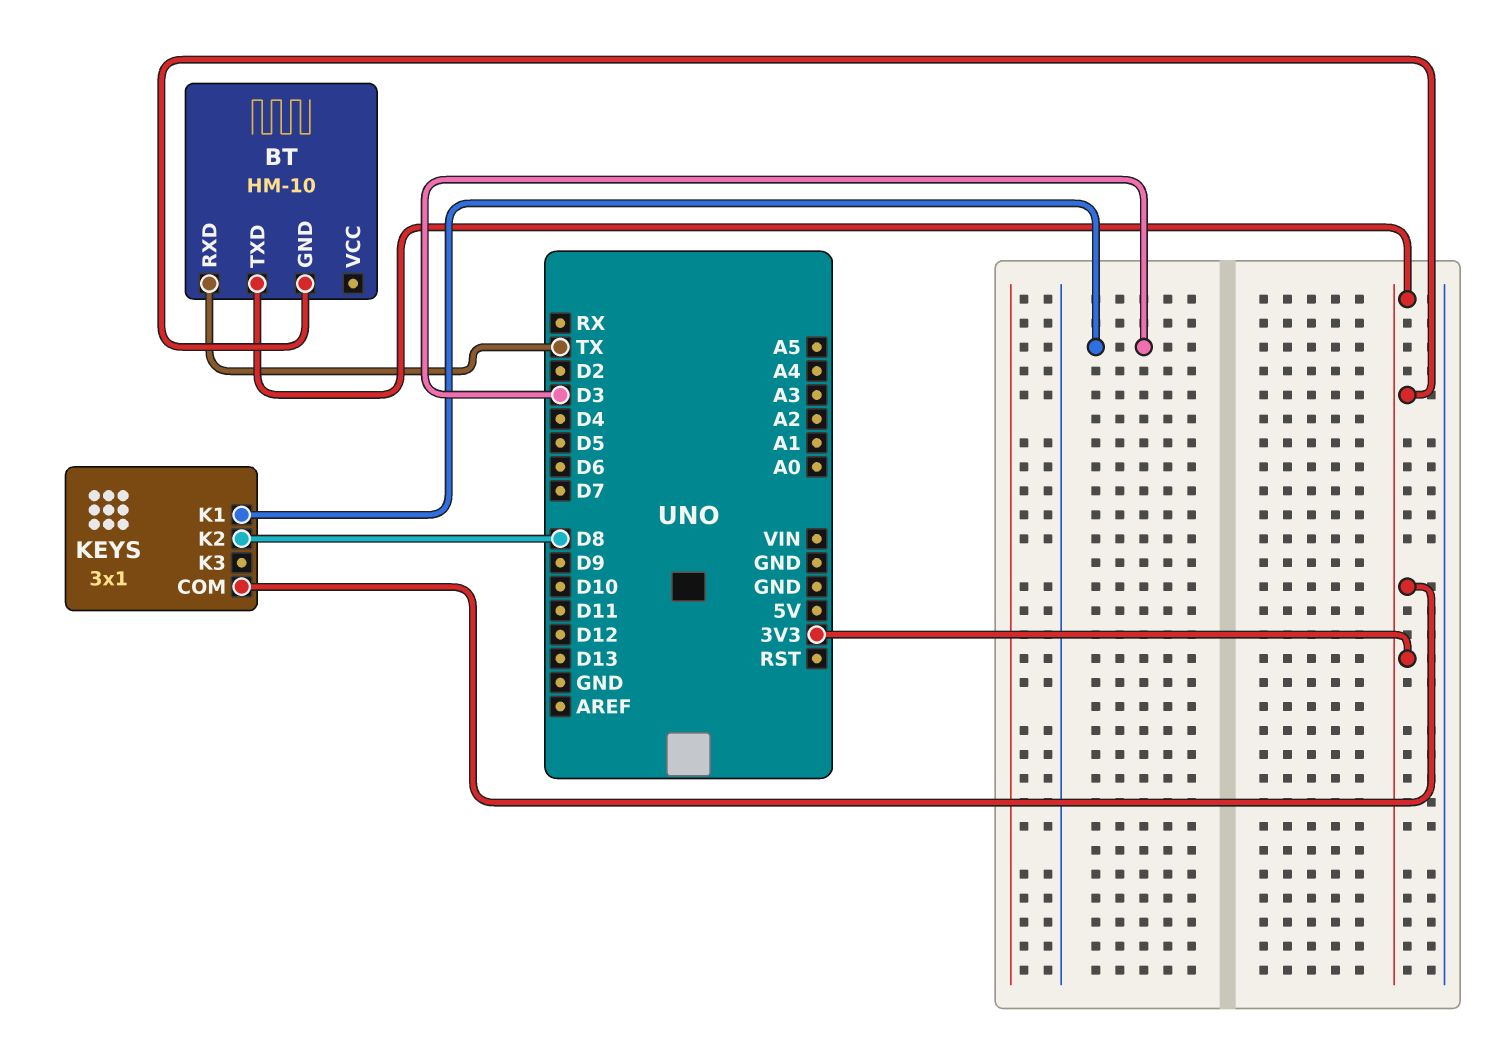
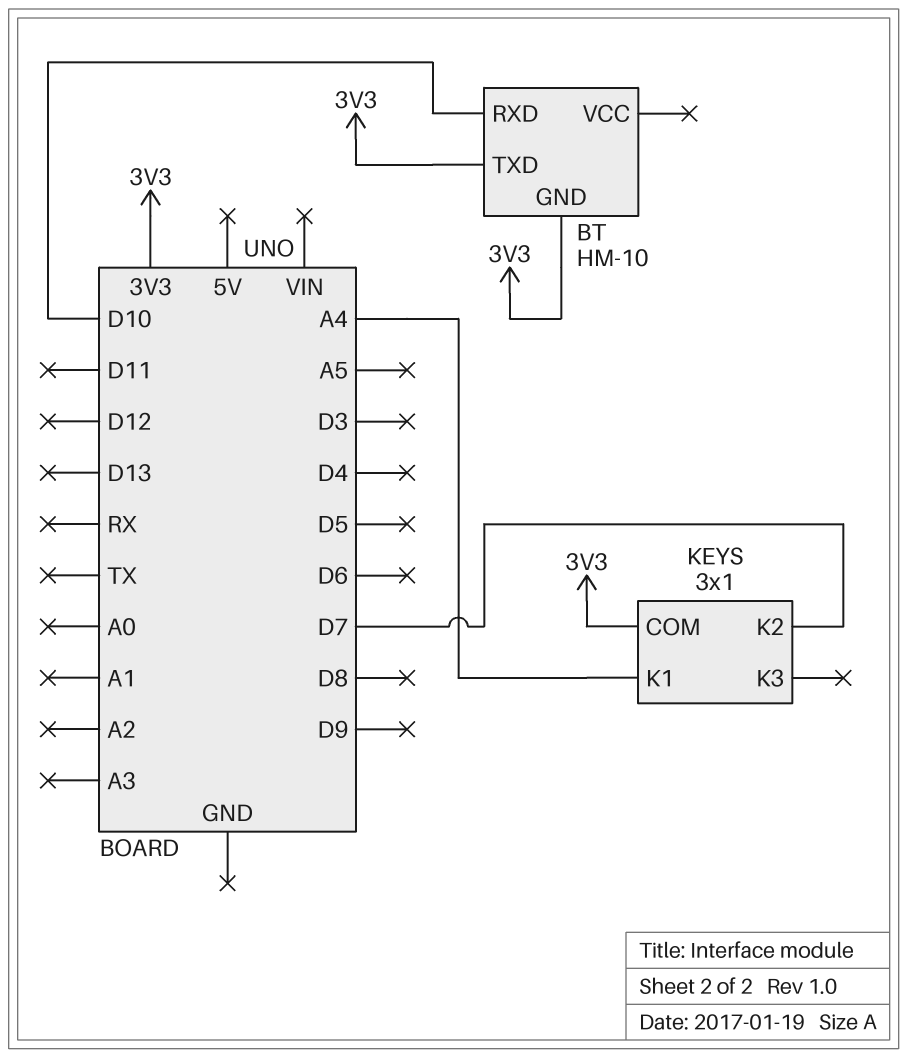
BT pin RXD: TX -> D10
KEYS pin K1: D3 -> A4
KEYS pin K2: D8 -> D7

